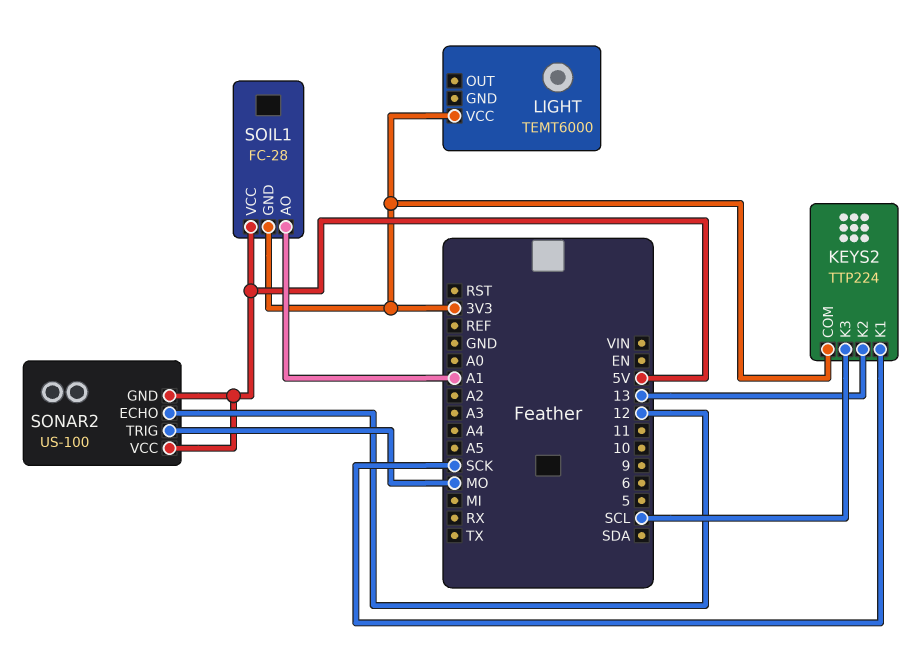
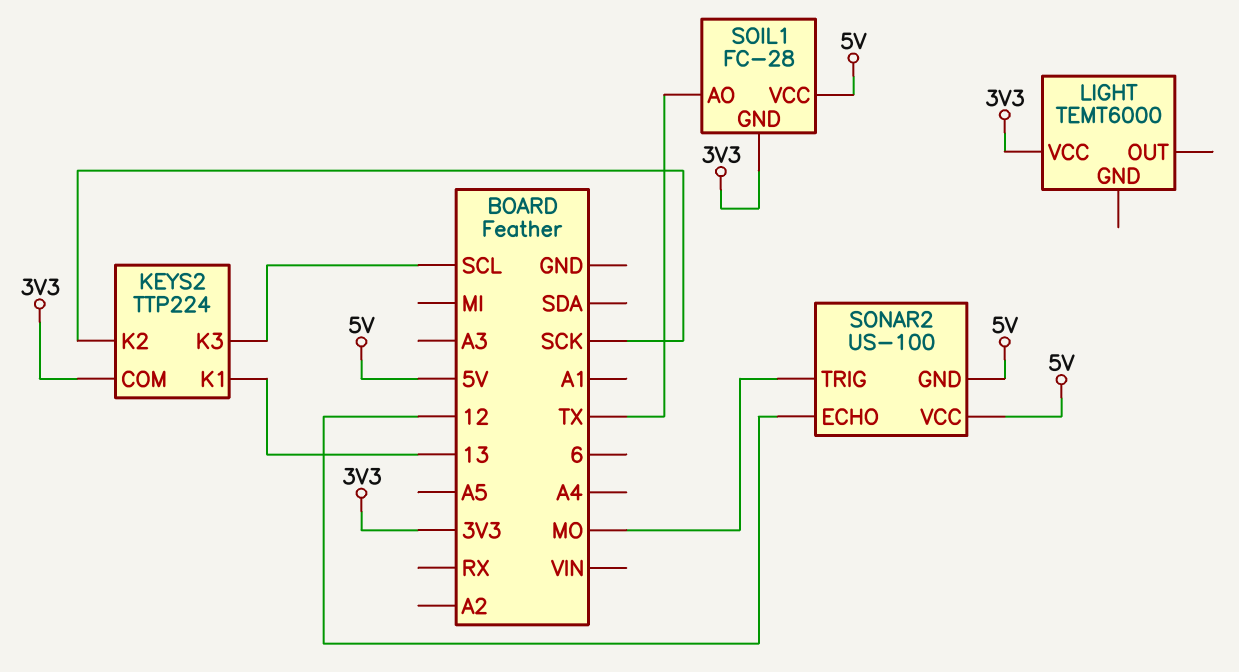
KEYS2 pin K1: SCK -> 13
KEYS2 pin K2: 13 -> SCK
SOIL1 pin AO: A1 -> TX

